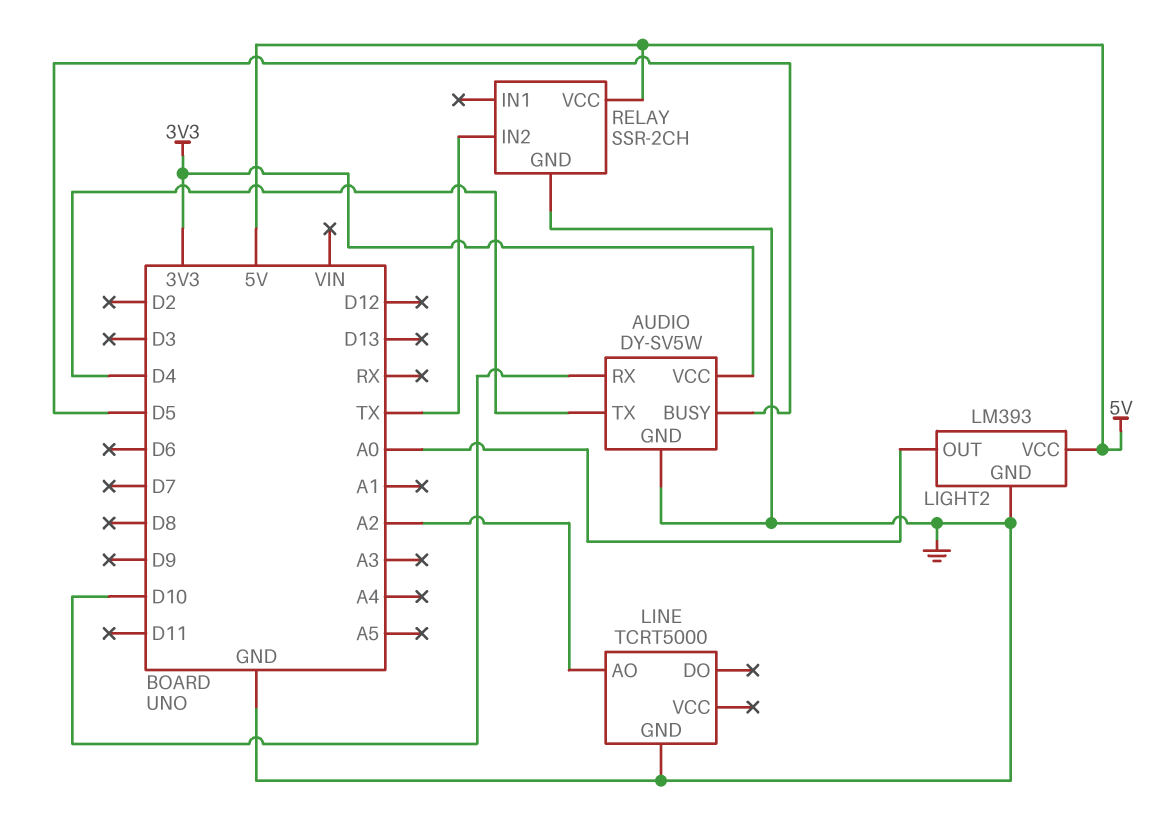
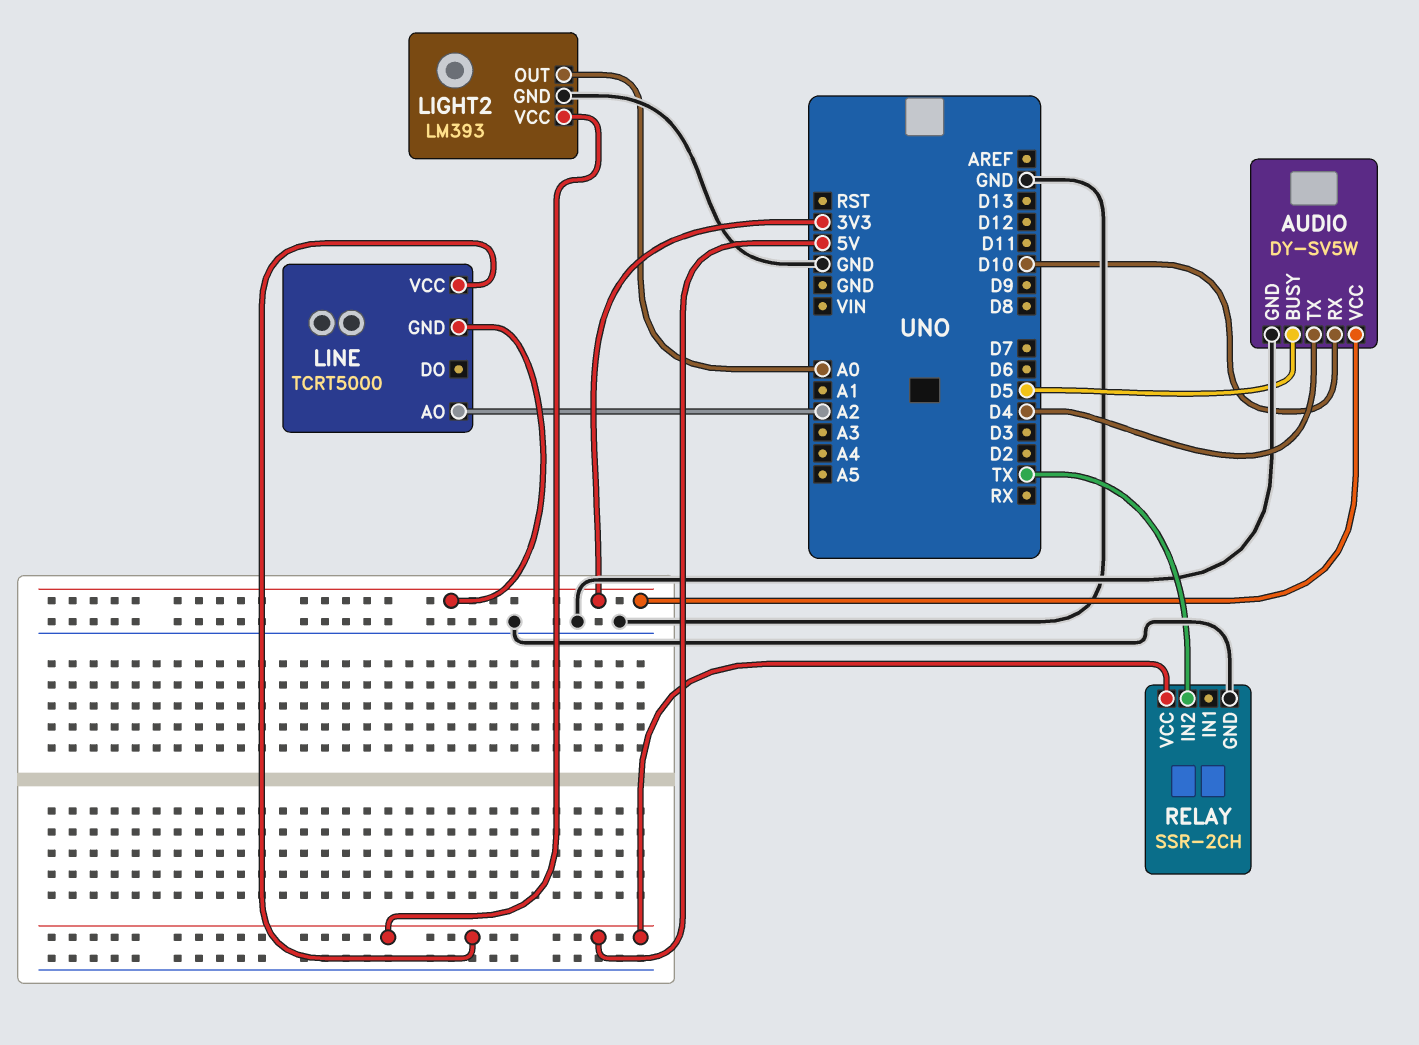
LINE pin GND: GND -> 3V3
LINE pin VCC: none -> 5V

